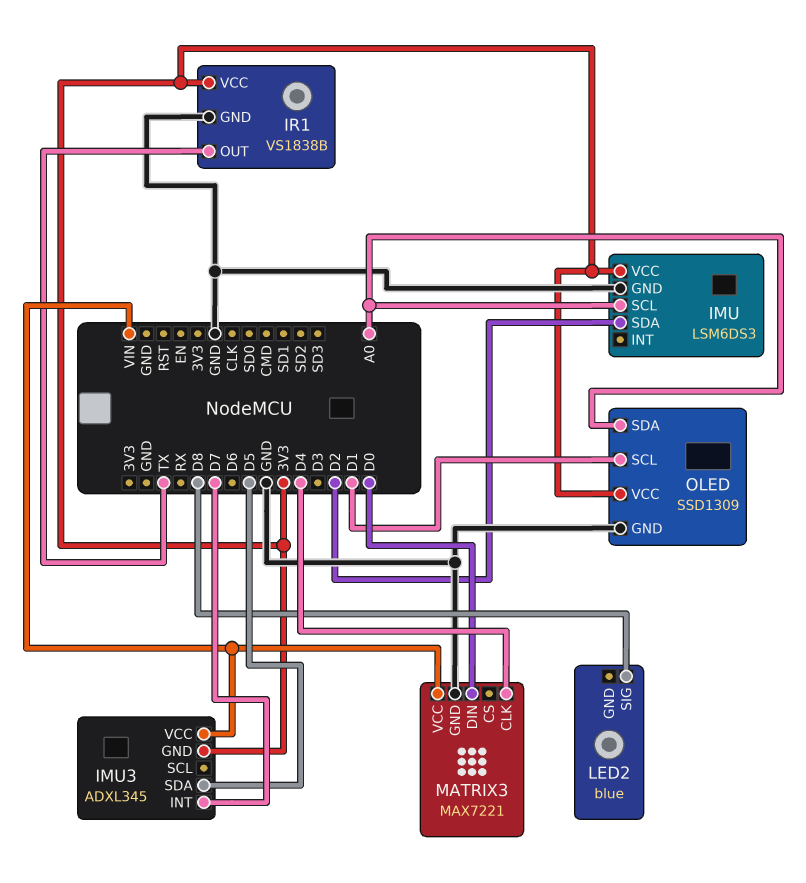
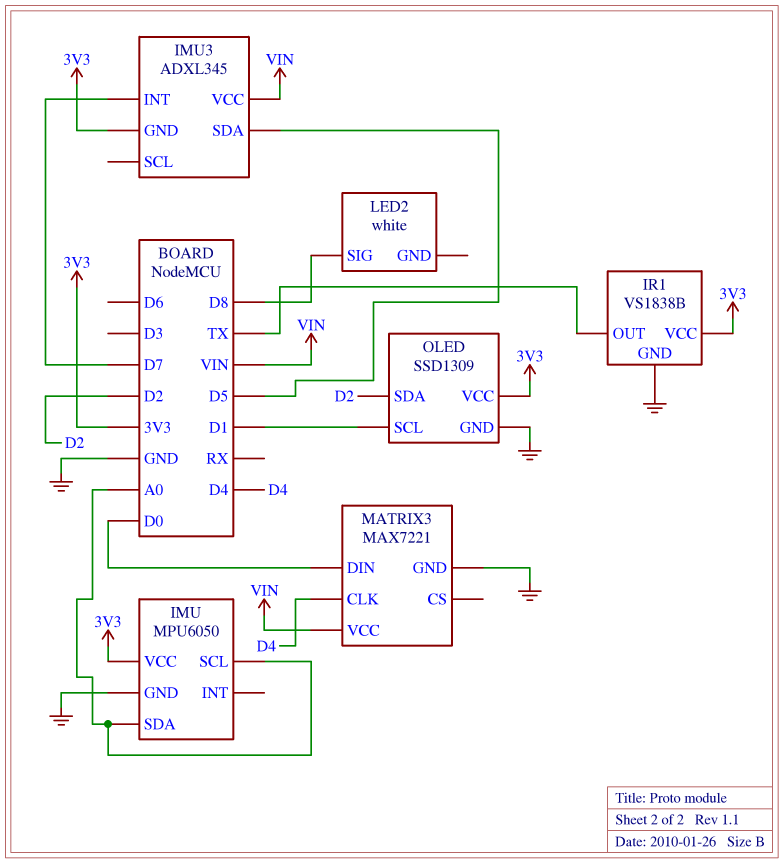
IMU: LSM6DS3 -> MPU6050
IMU pin SDA: D2 -> A0
LED2: blue -> white
OLED pin SDA: A0 -> D2

